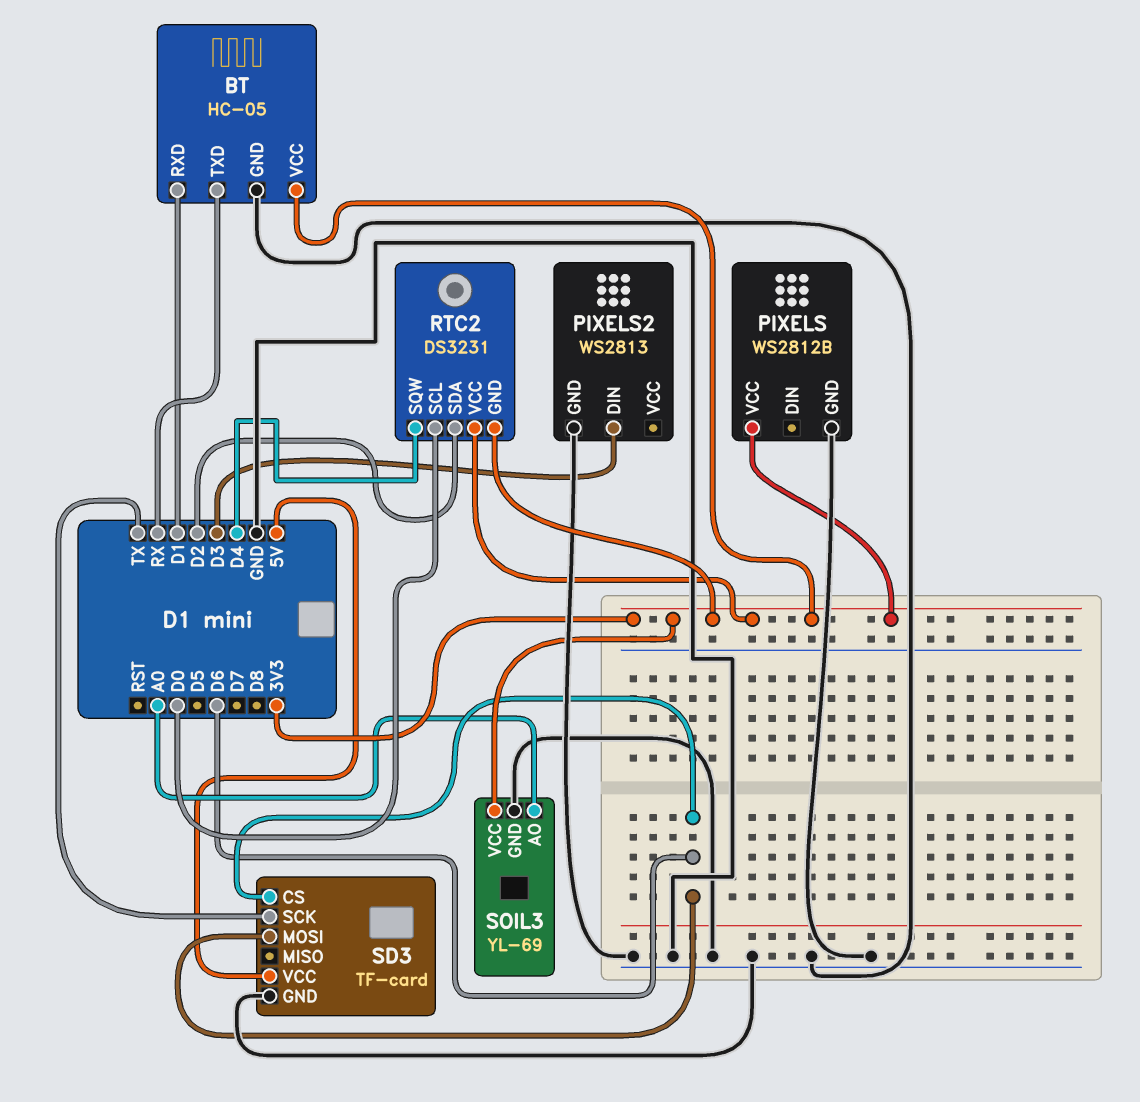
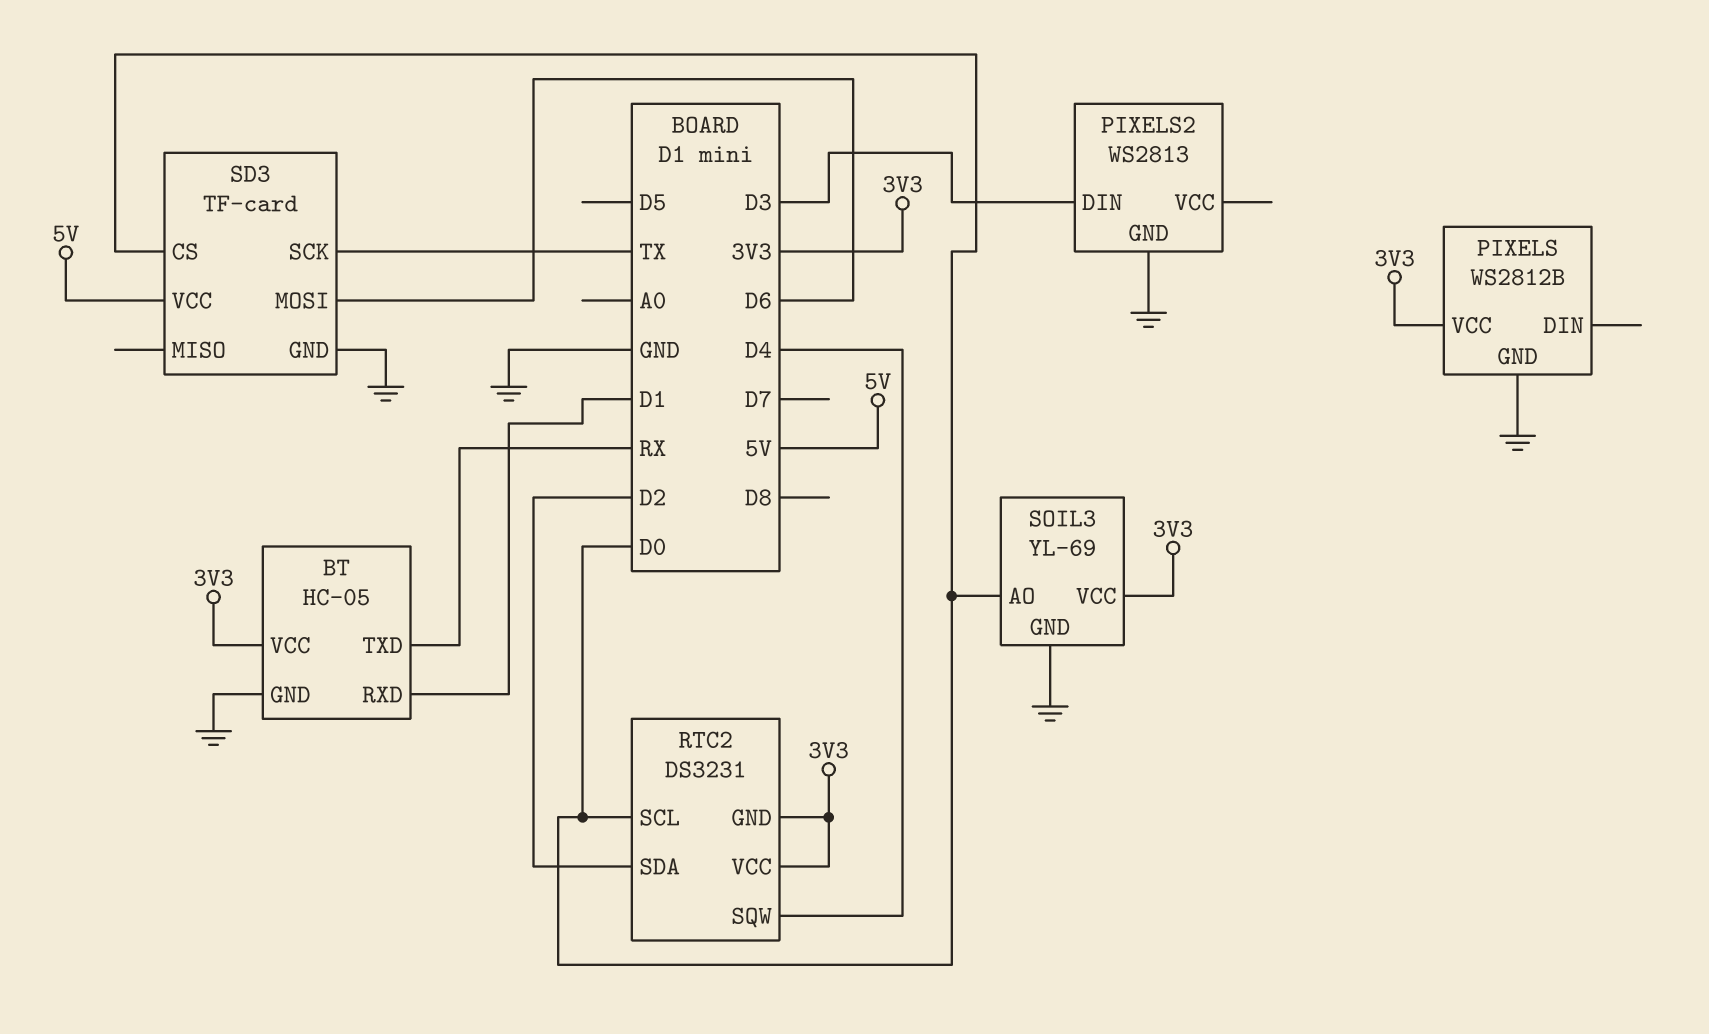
SD3 pin CS: D6 -> D0
SOIL3 pin AO: A0 -> D0

